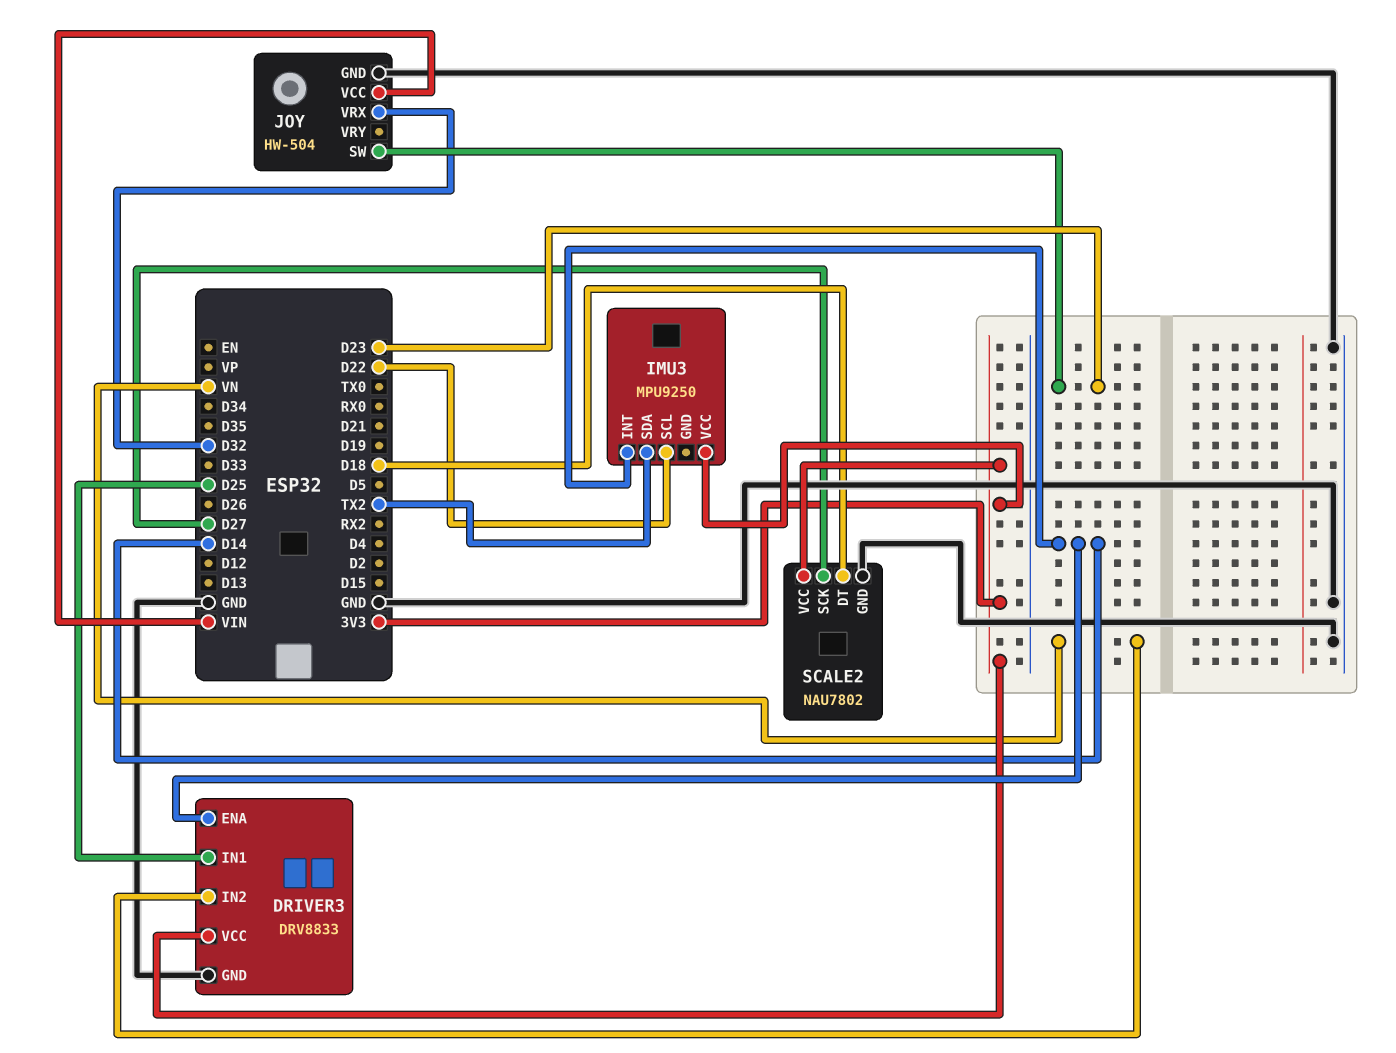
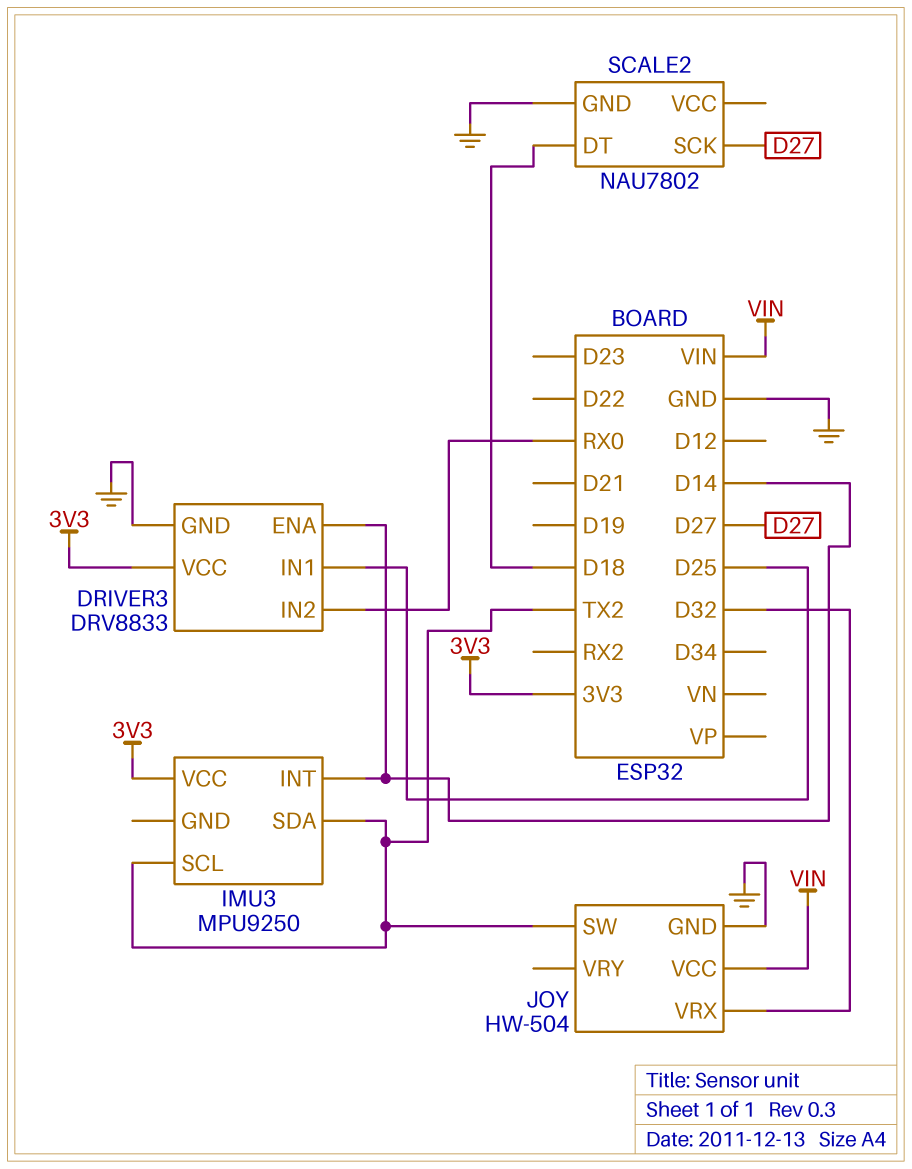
DRIVER3 pin IN2: VN -> RX0
IMU3 pin SCL: D22 -> TX2
JOY pin SW: D23 -> TX2
SCALE2 pin VCC: 3V3 -> none

